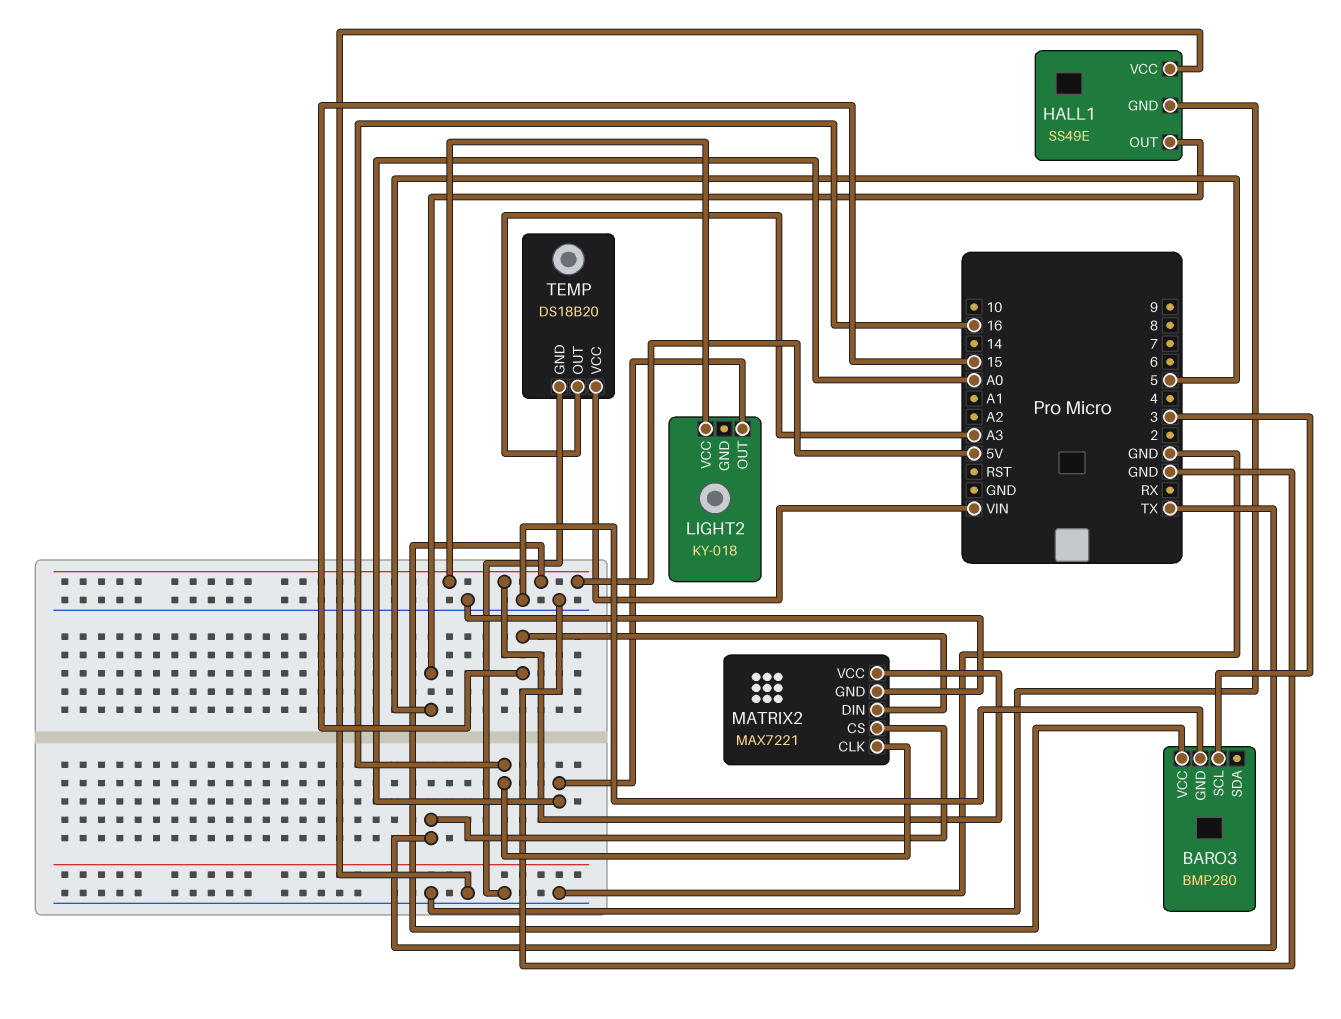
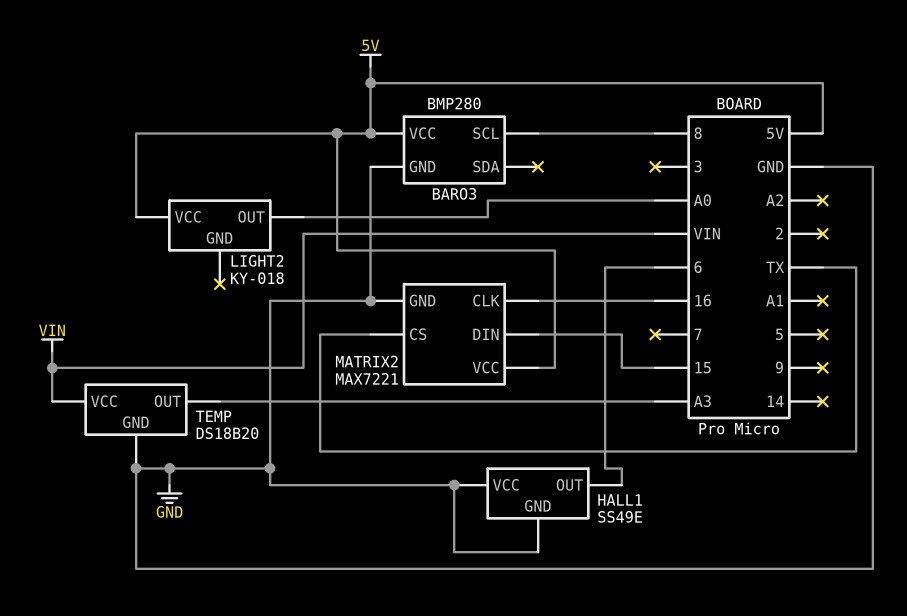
BARO3 pin SCL: 3 -> 8
HALL1 pin OUT: 5 -> 6

